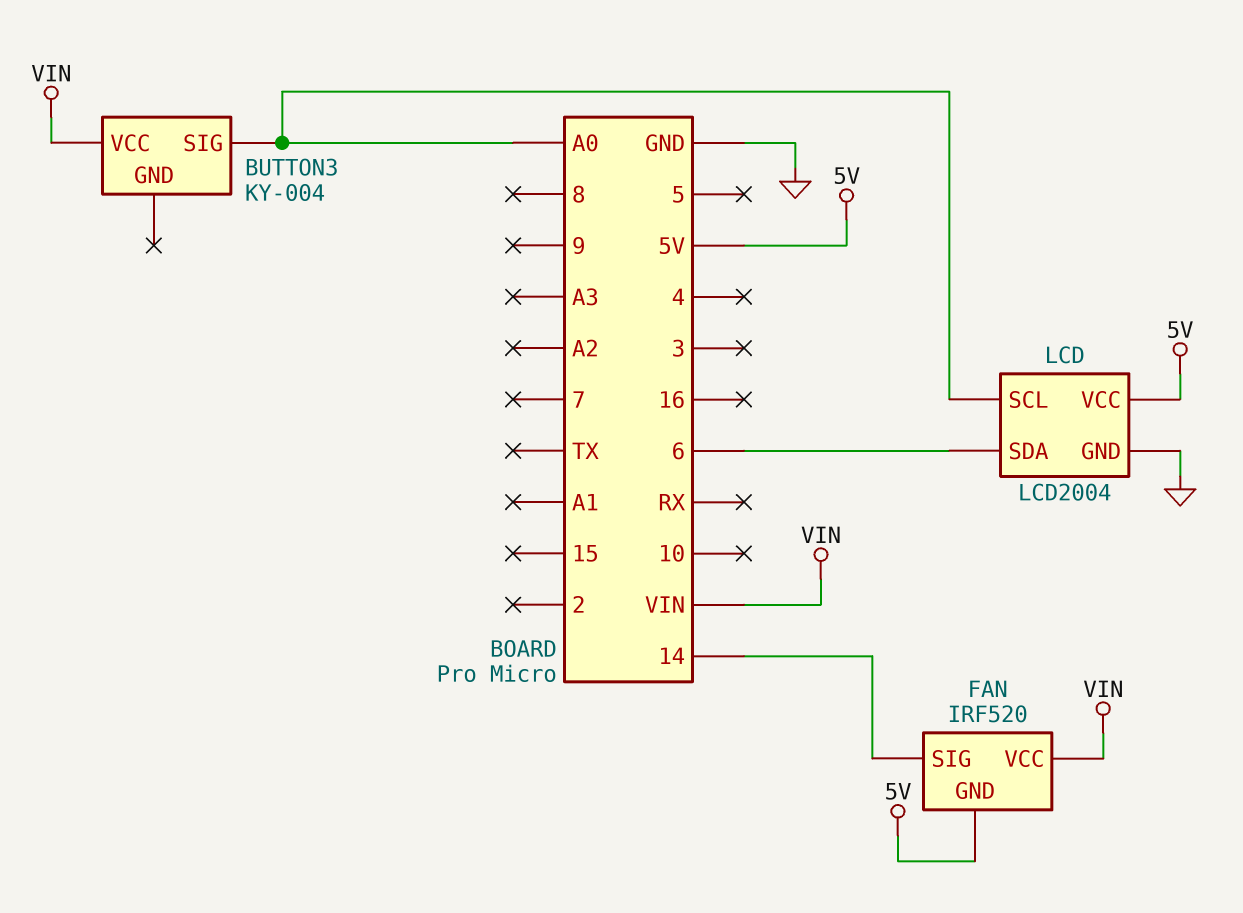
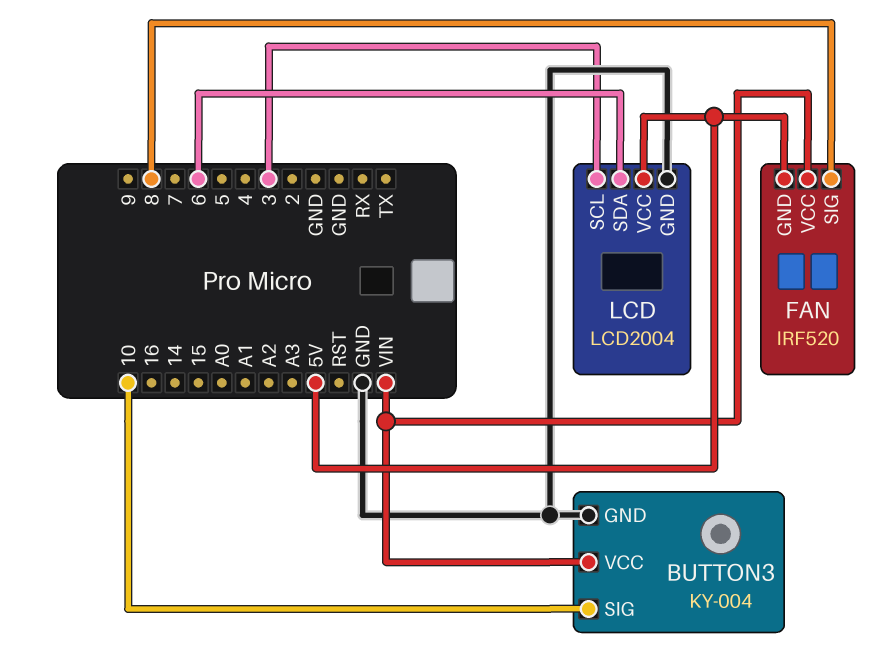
BUTTON3 pin GND: none -> GND
BUTTON3 pin SIG: A0 -> 10
FAN pin SIG: 14 -> 8
LCD pin SCL: A0 -> 3

